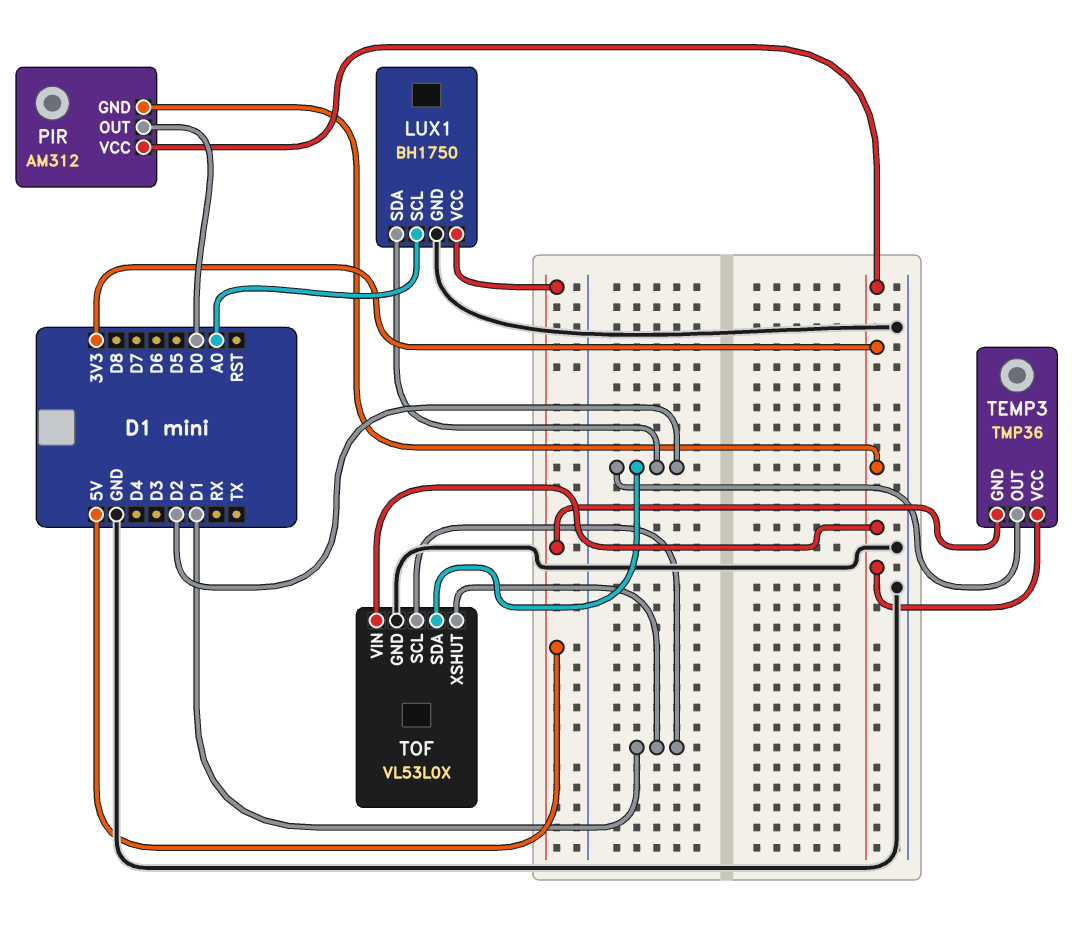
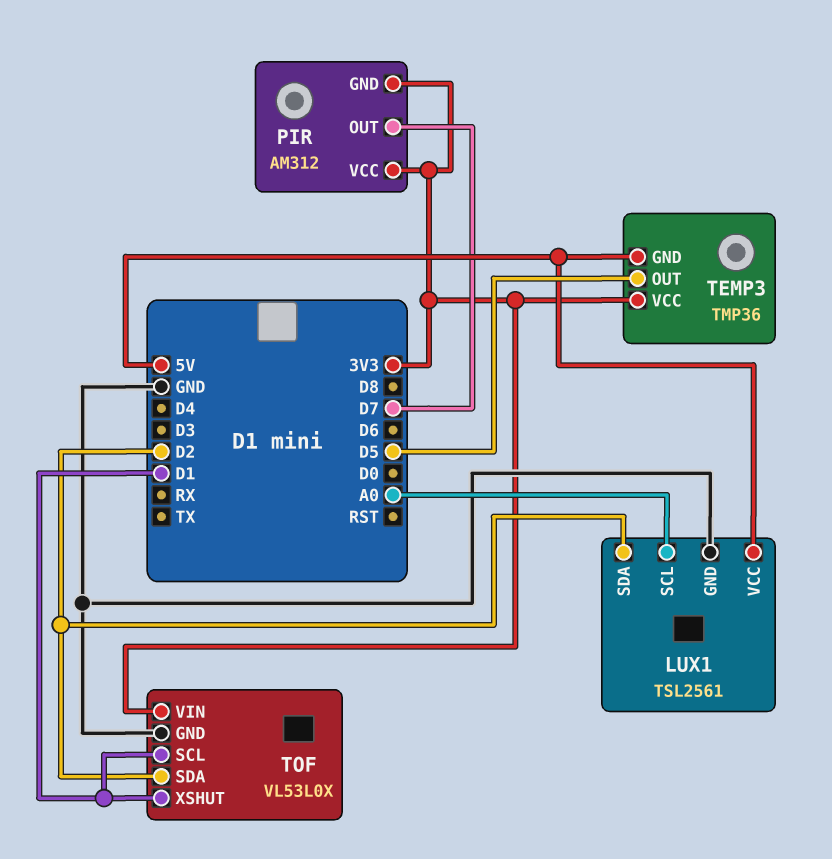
LUX1: BH1750 -> TSL2561
PIR pin OUT: D0 -> D7
TEMP3 pin OUT: D2 -> D5

